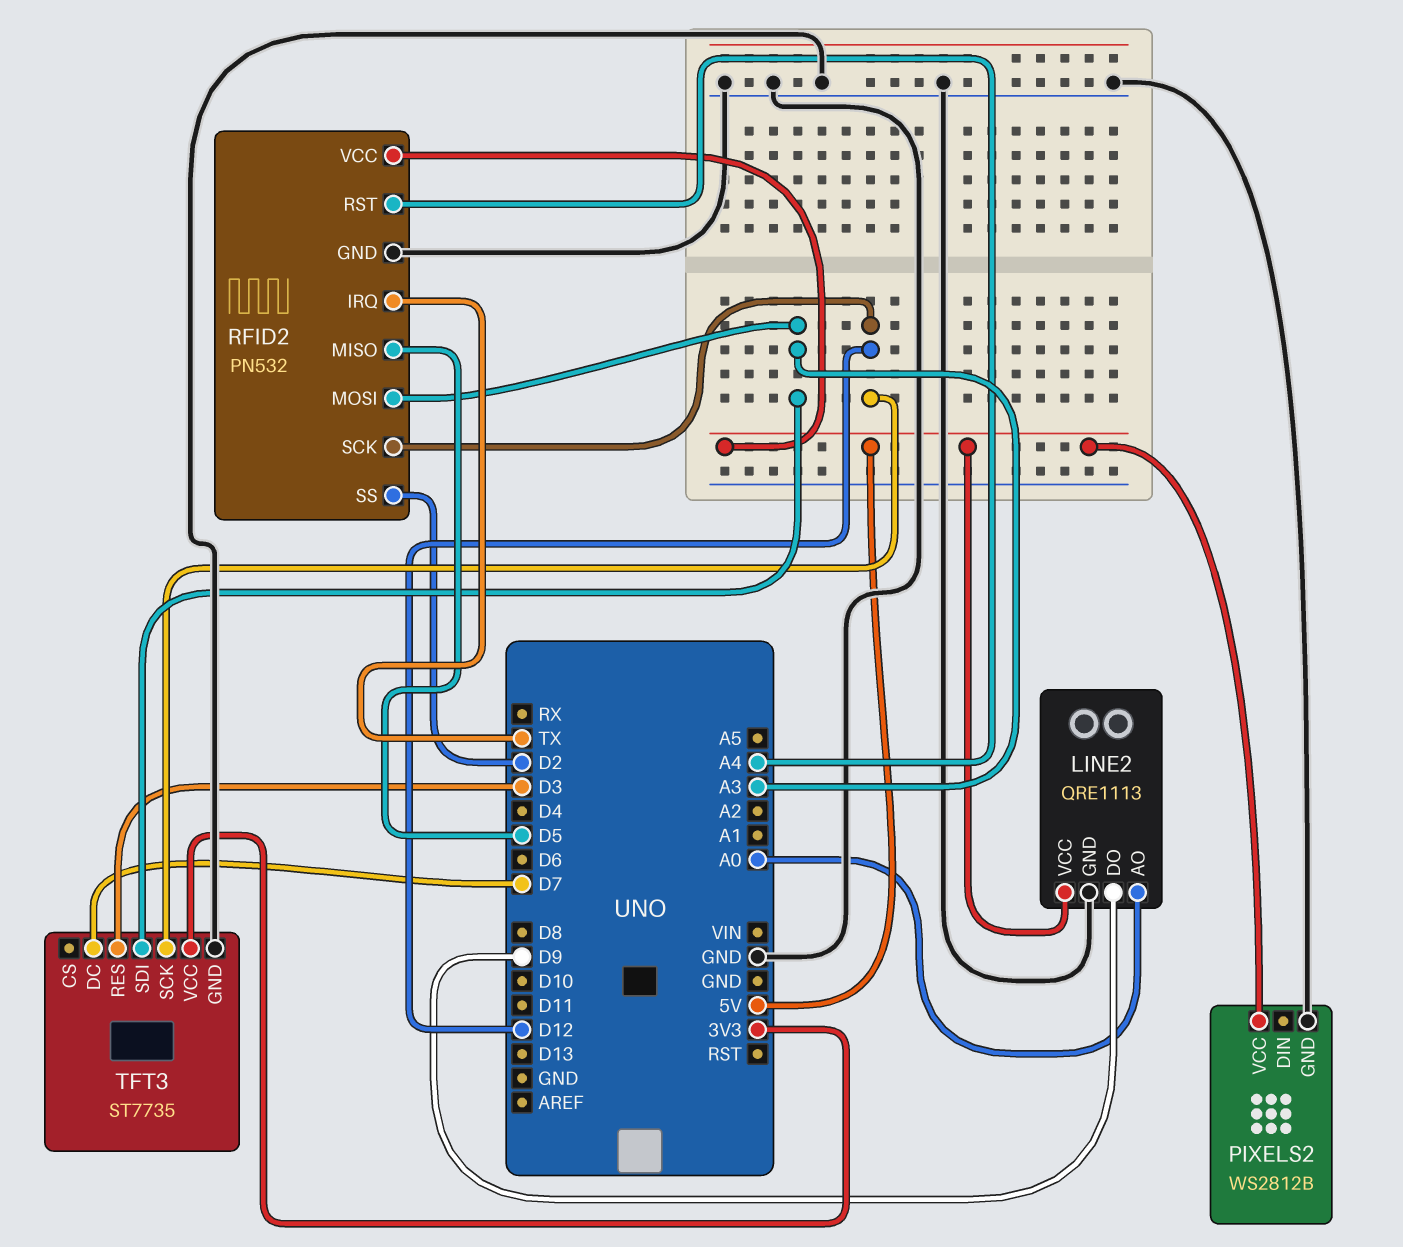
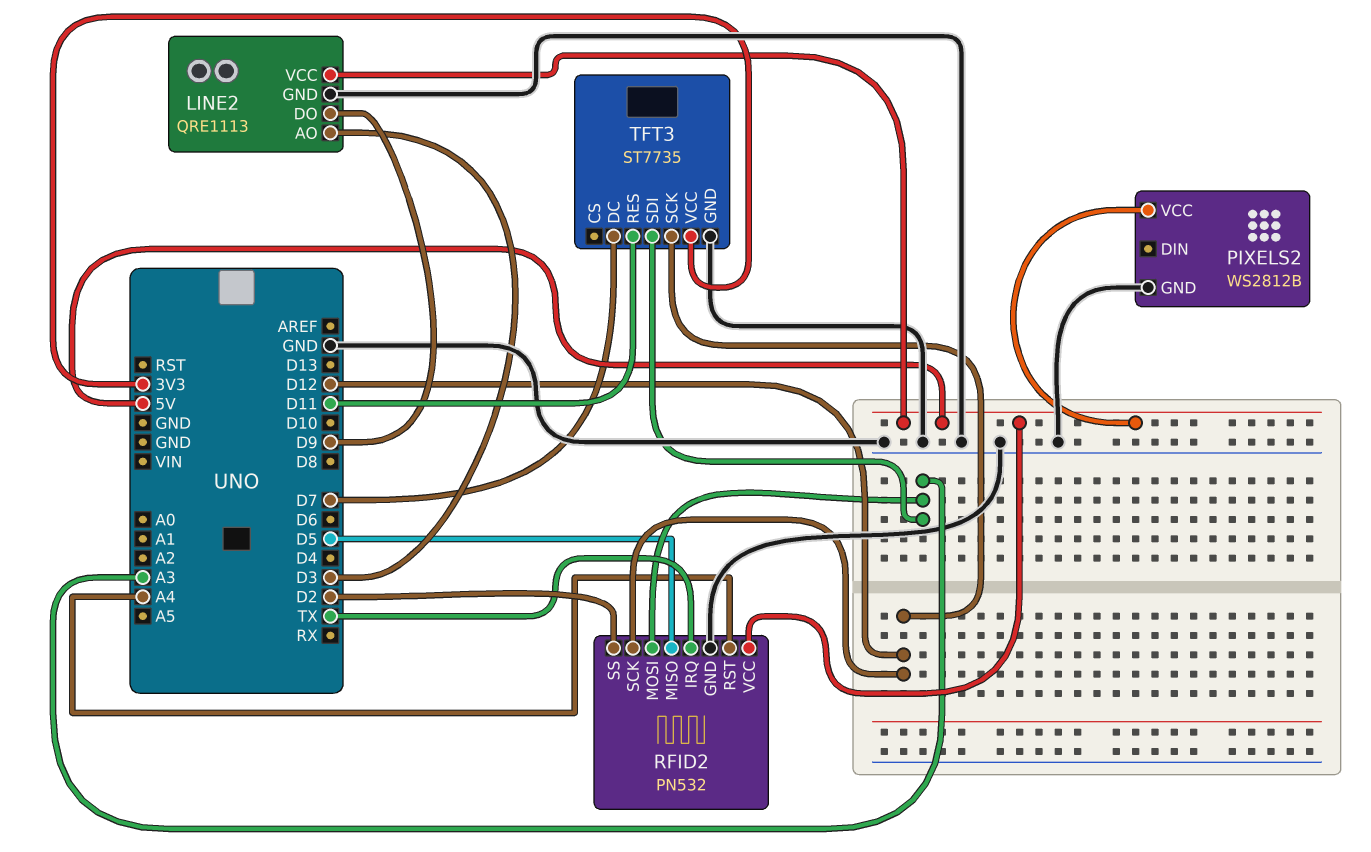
LINE2 pin AO: A0 -> D3
TFT3 pin RES: D3 -> D11

